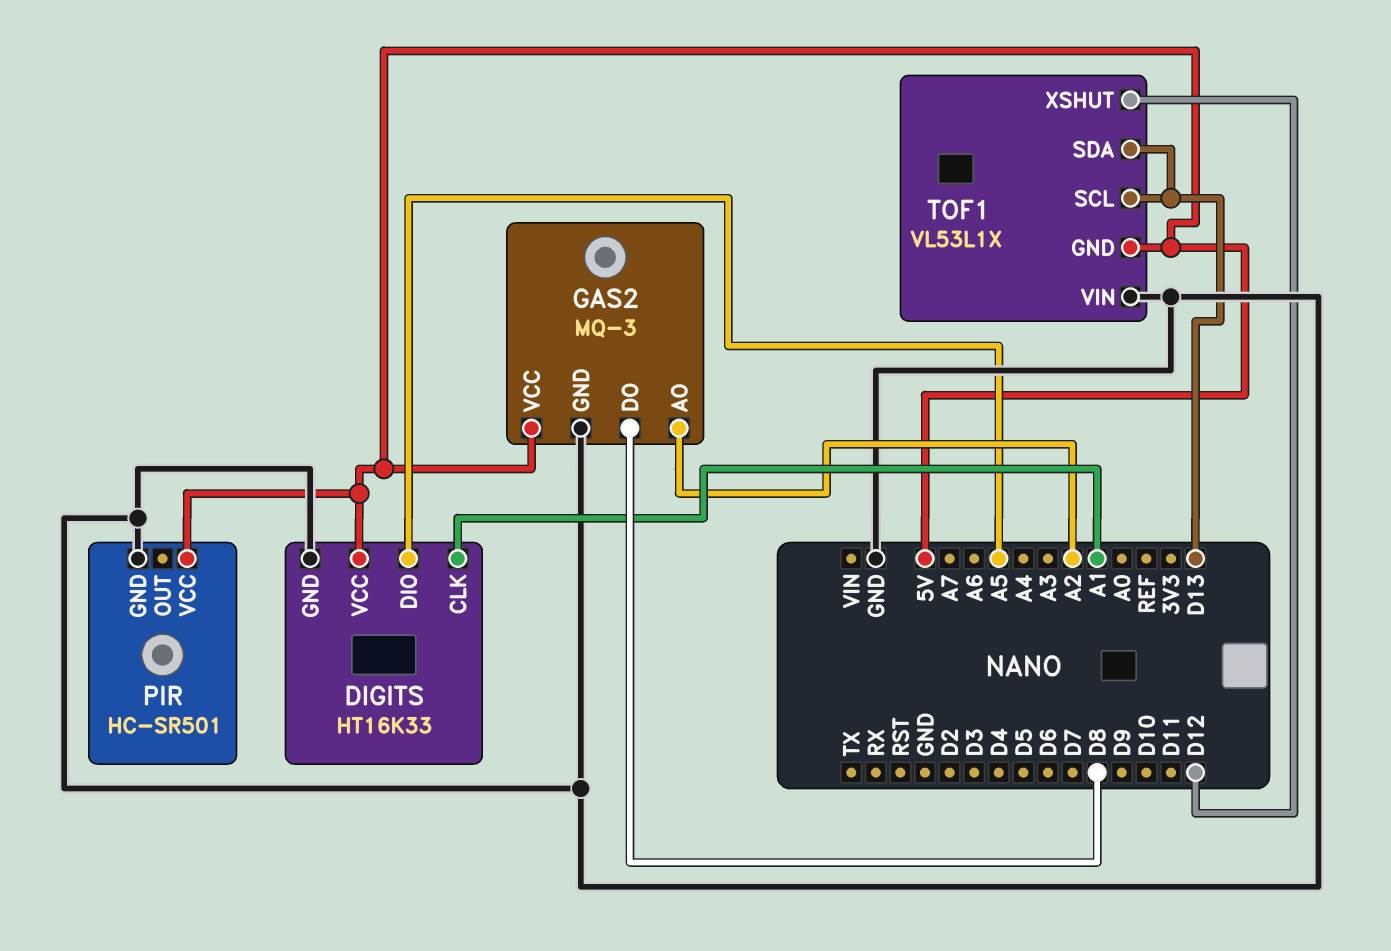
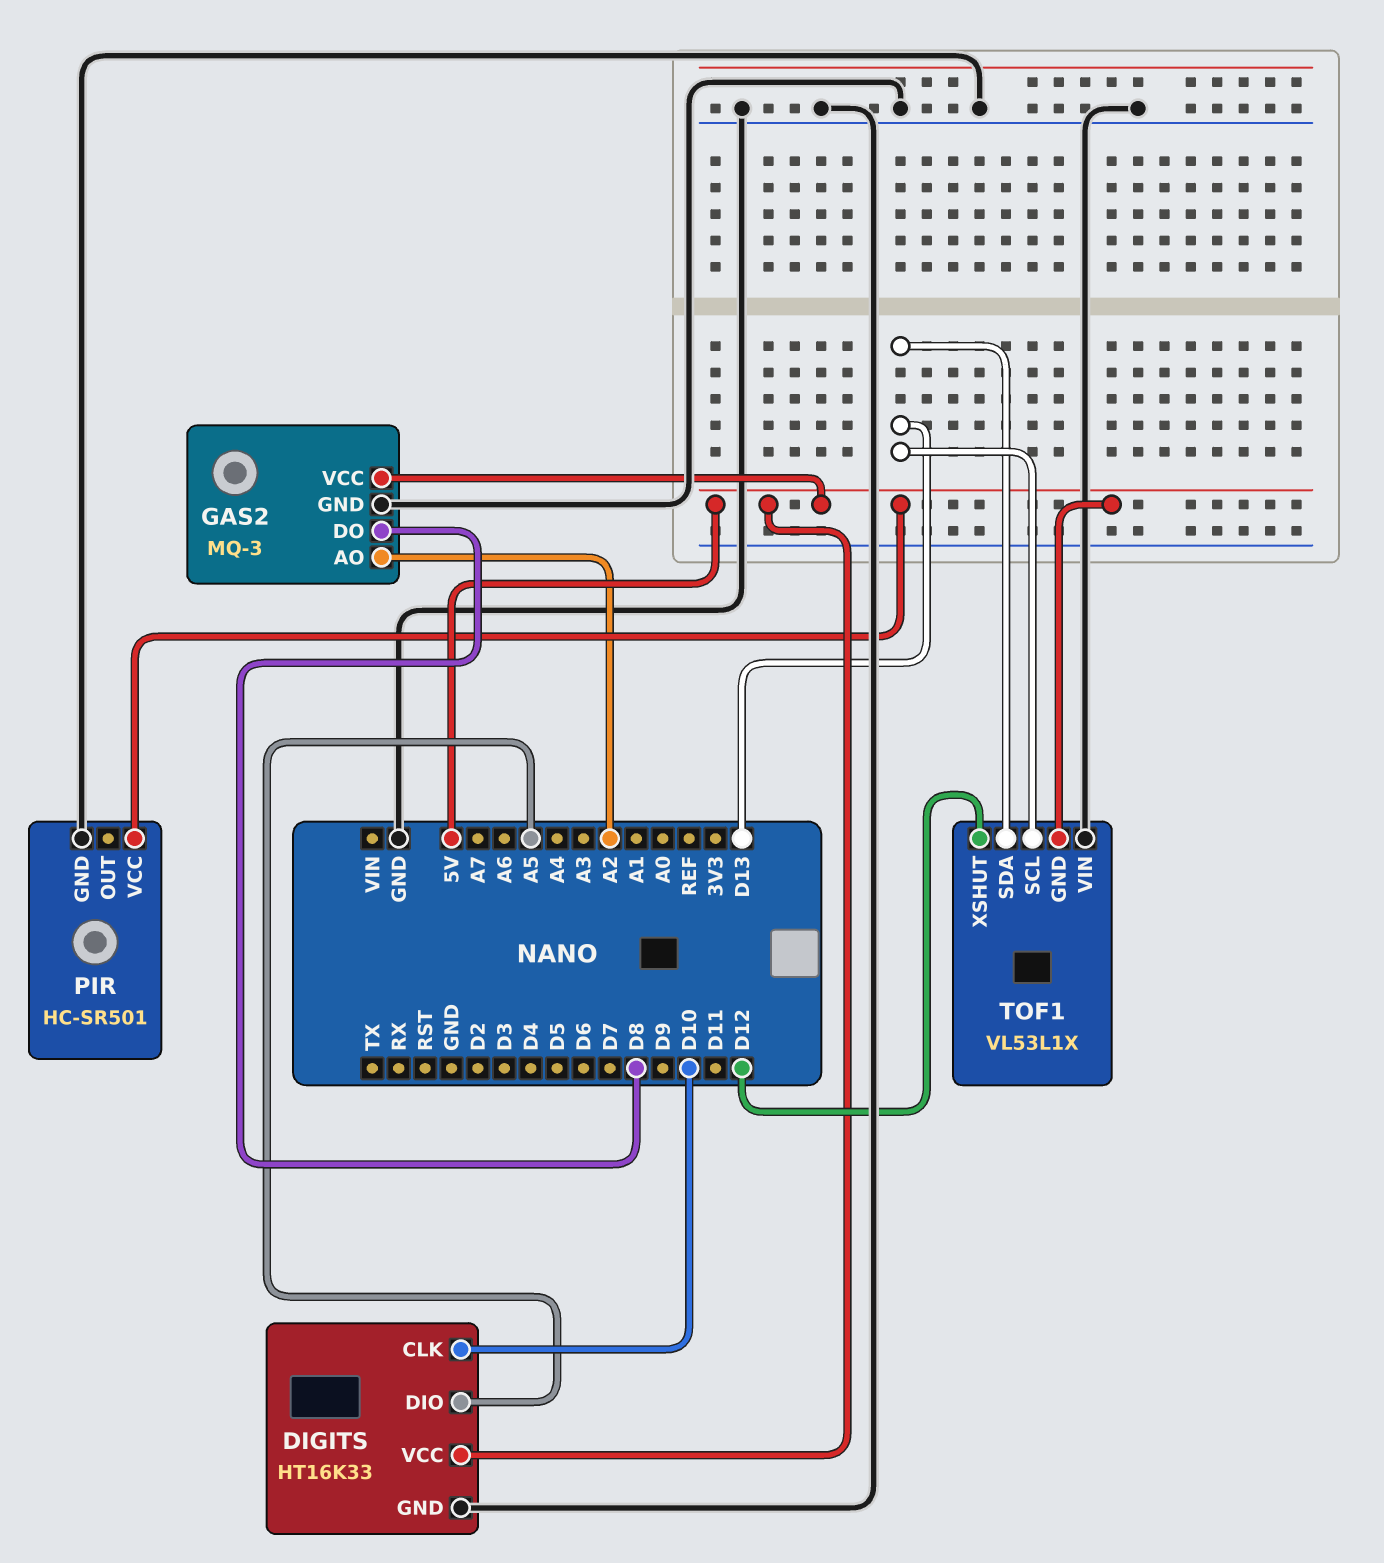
DIGITS pin CLK: A1 -> D10

